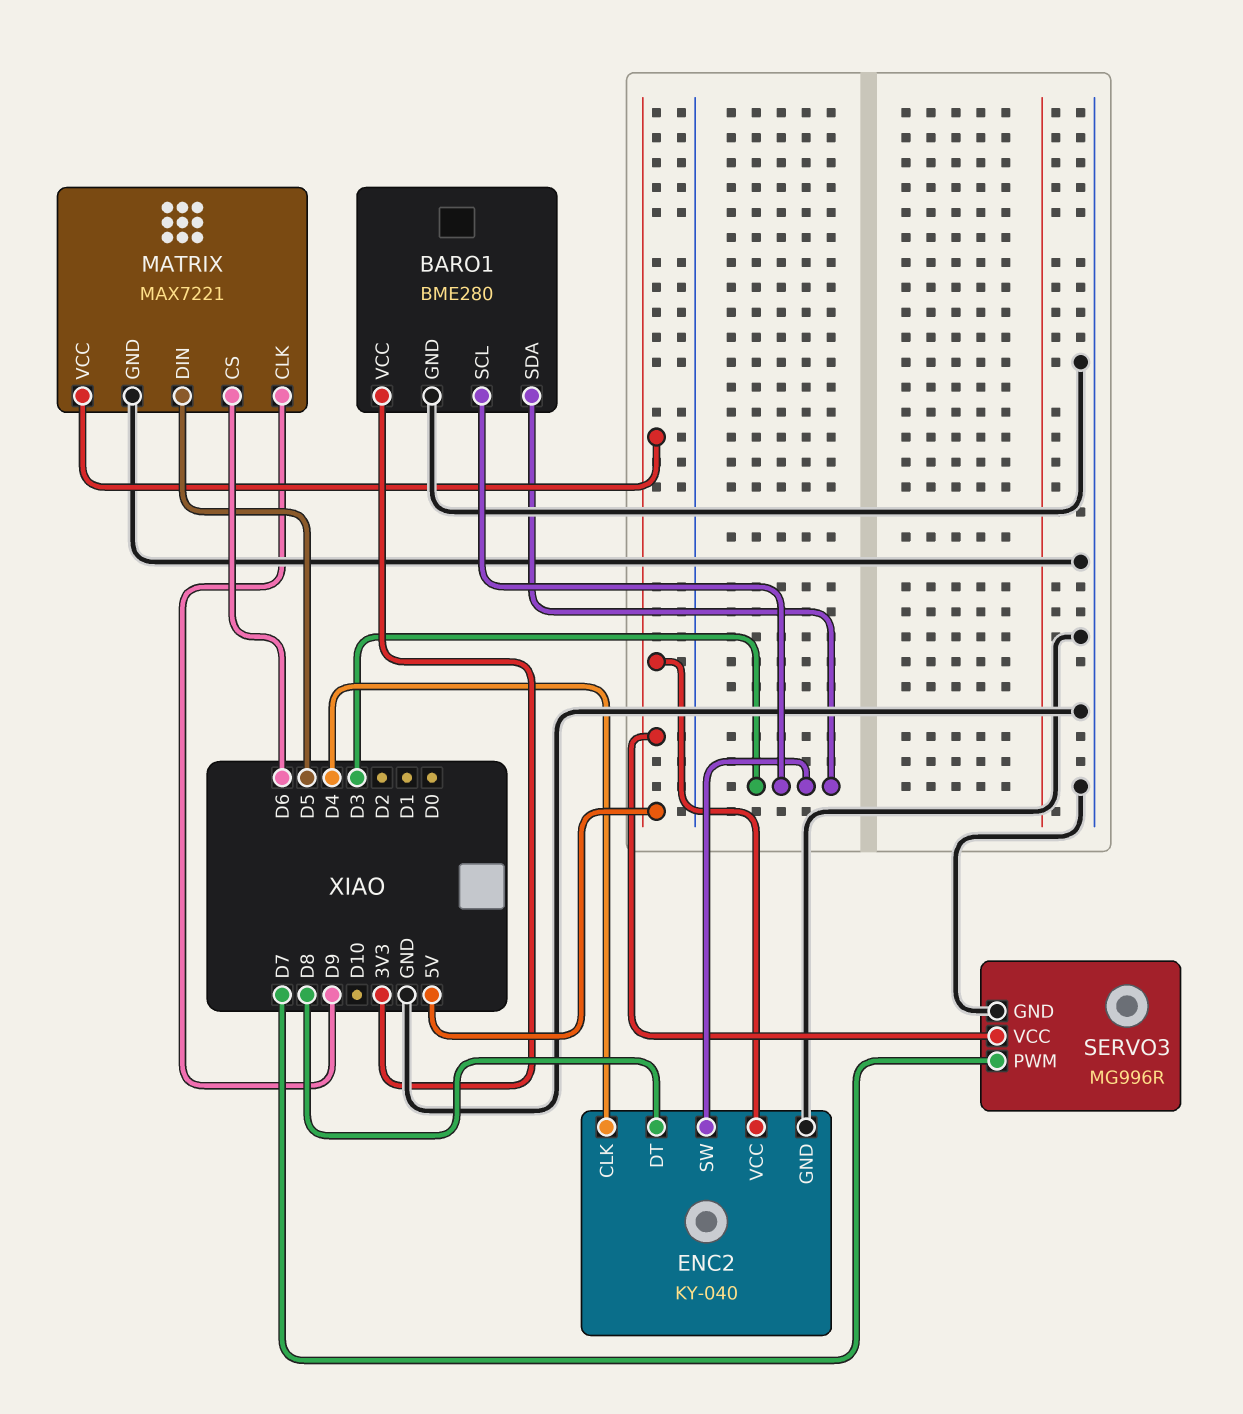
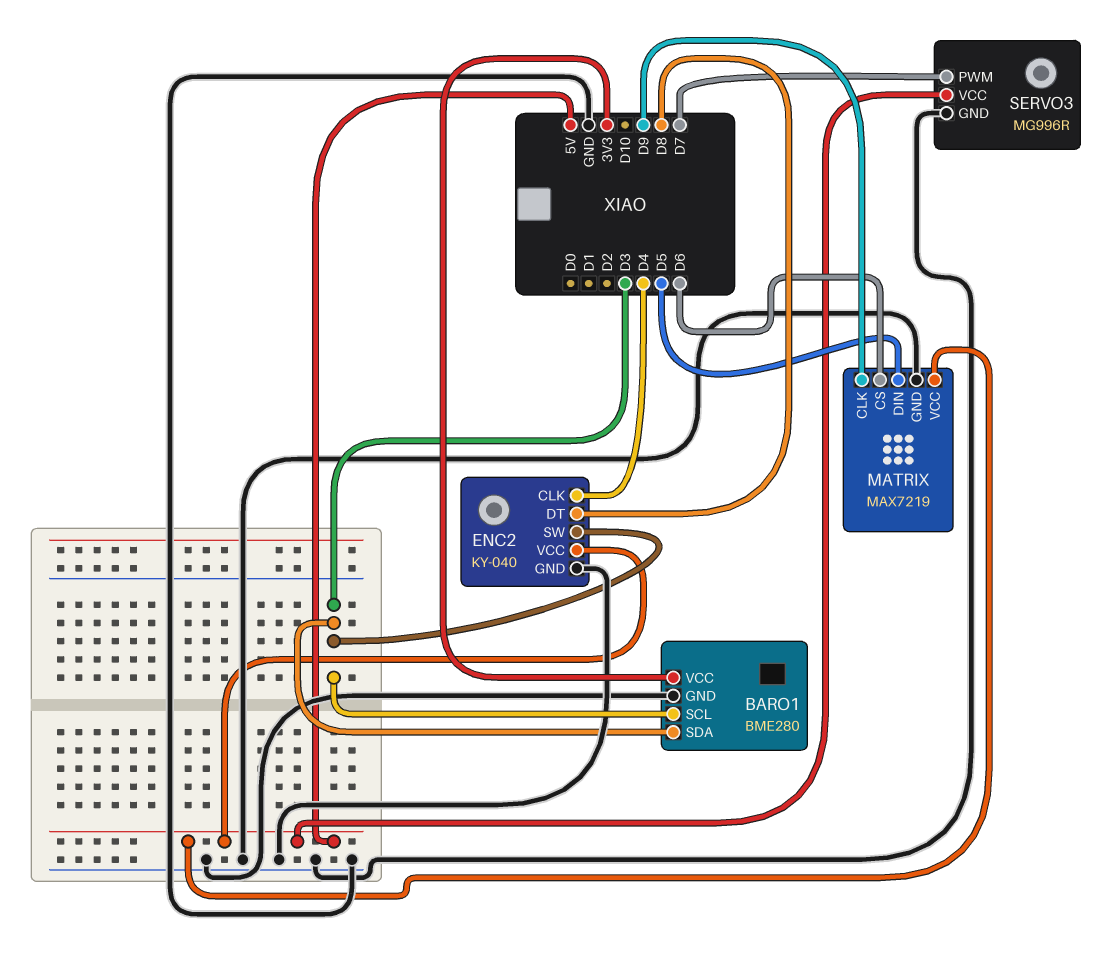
MATRIX: MAX7221 -> MAX7219

